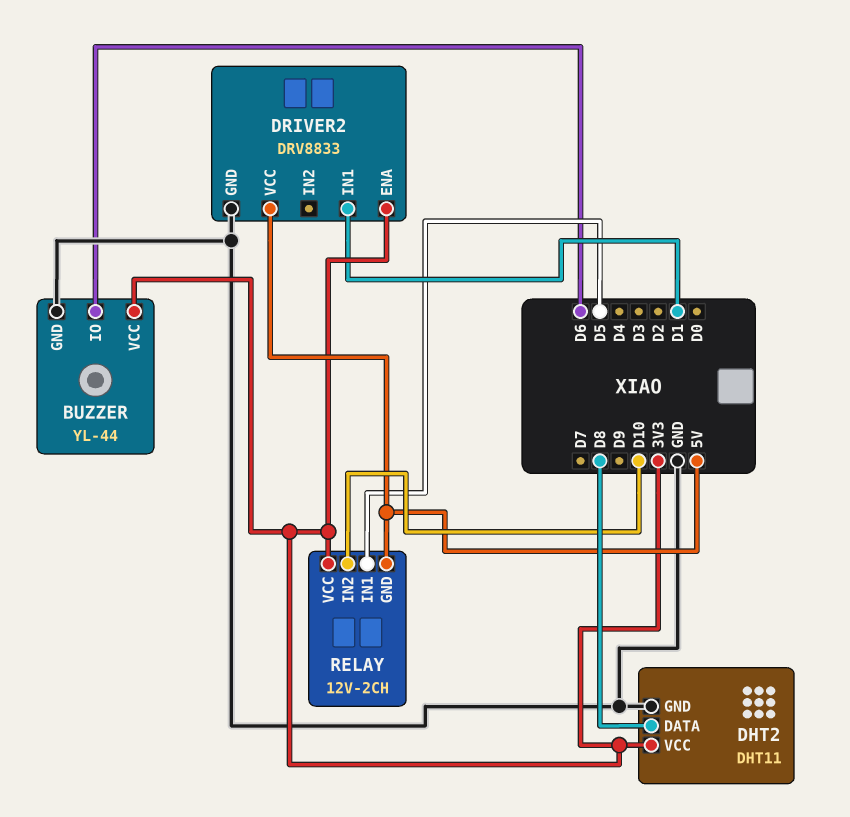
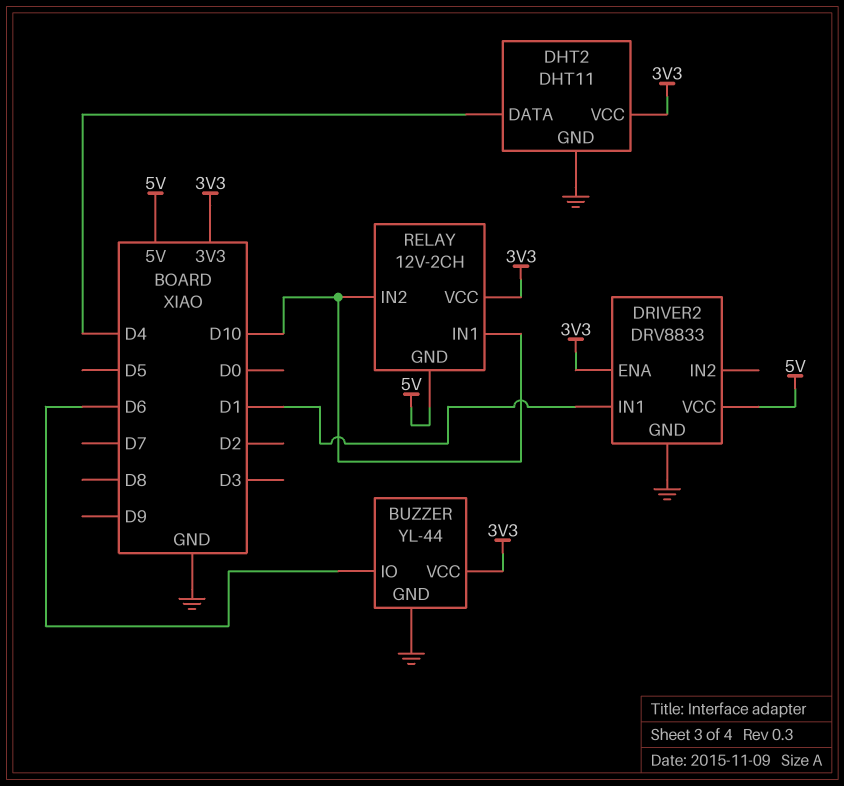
DHT2 pin DATA: D8 -> D4
RELAY pin IN1: D5 -> D10

